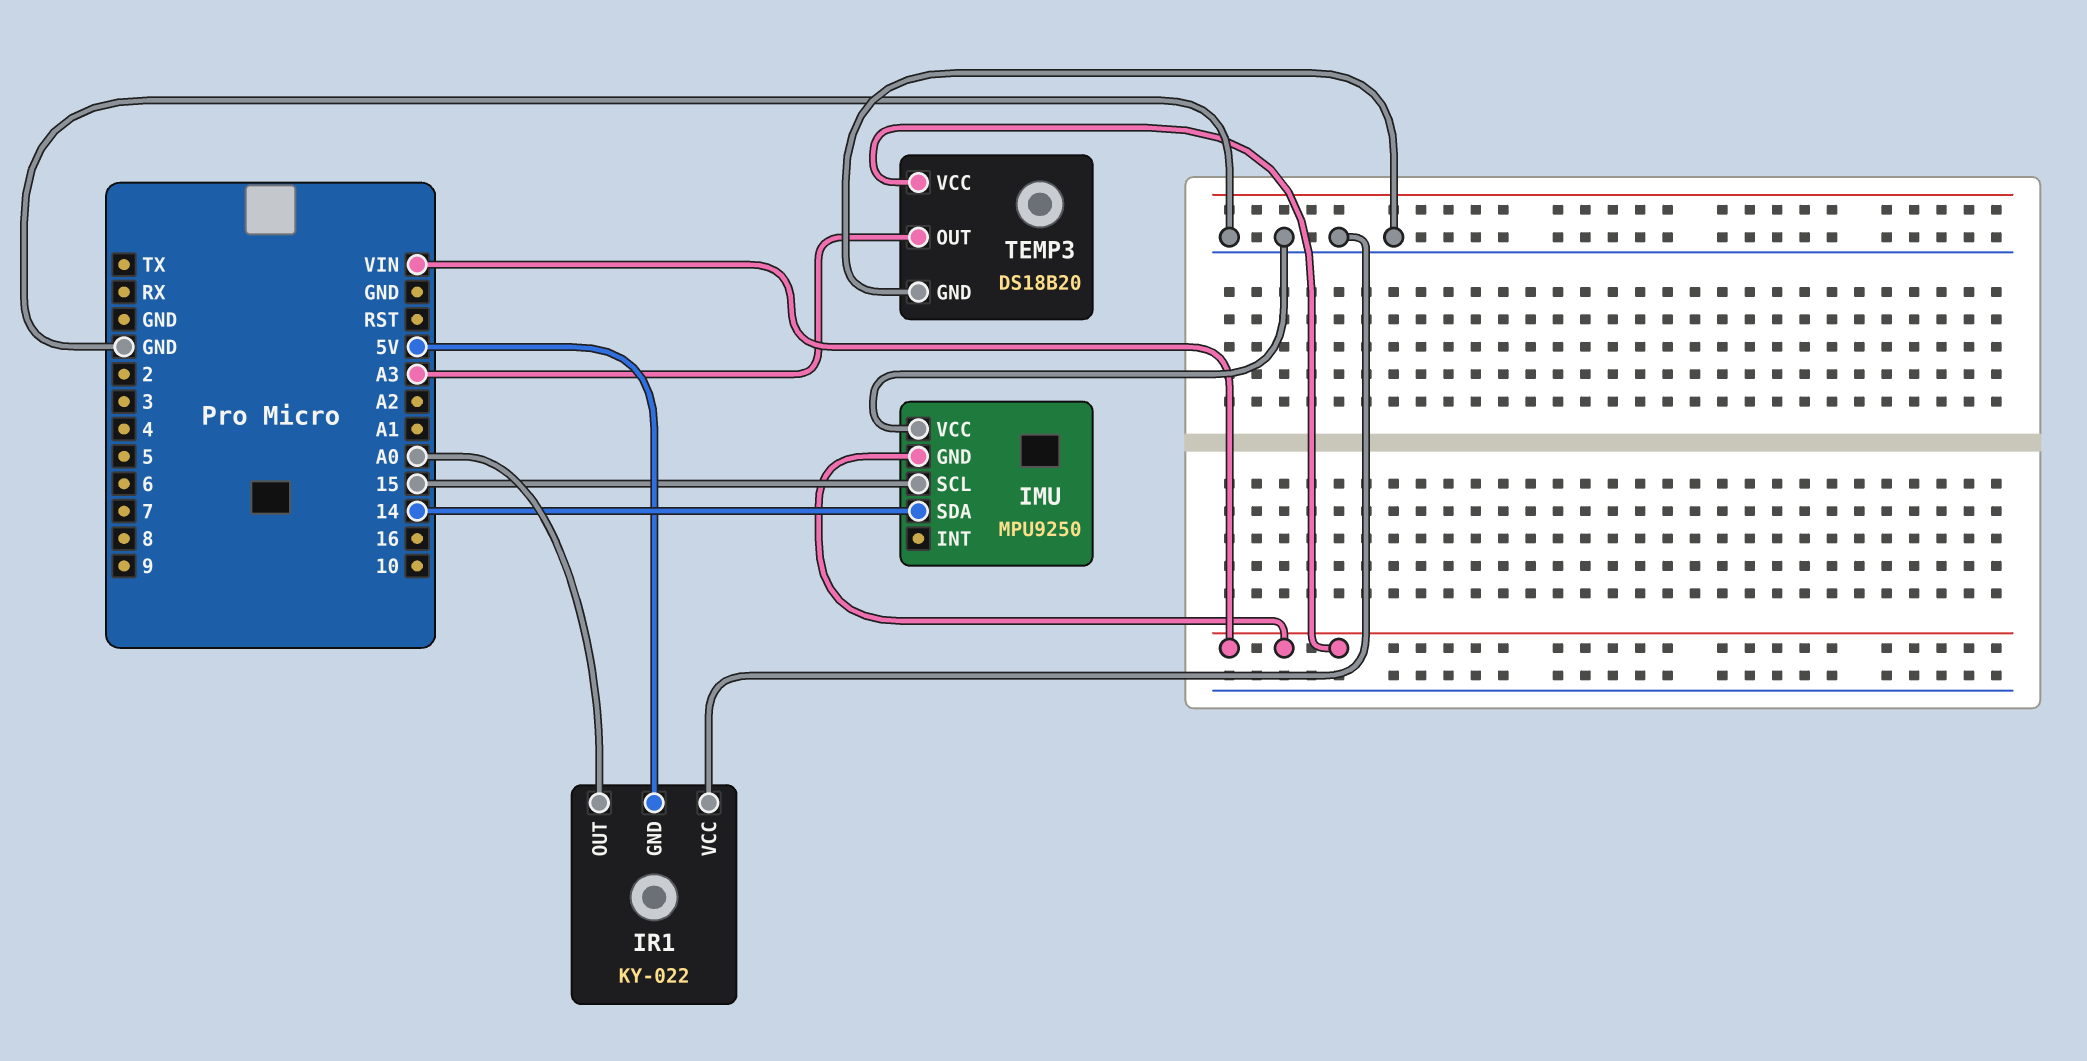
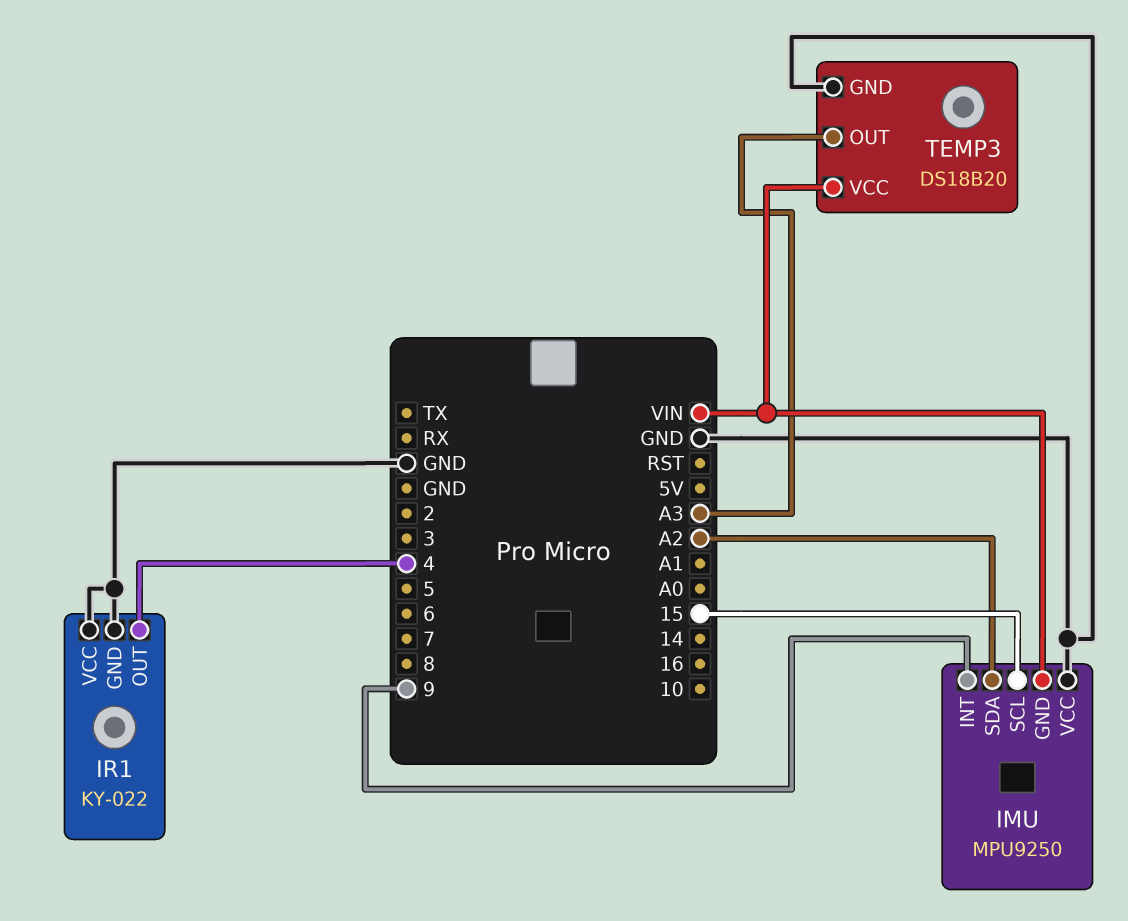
IMU pin INT: none -> 9
IMU pin SDA: 14 -> A2
IR1 pin GND: 5V -> GND
IR1 pin OUT: A0 -> 4

